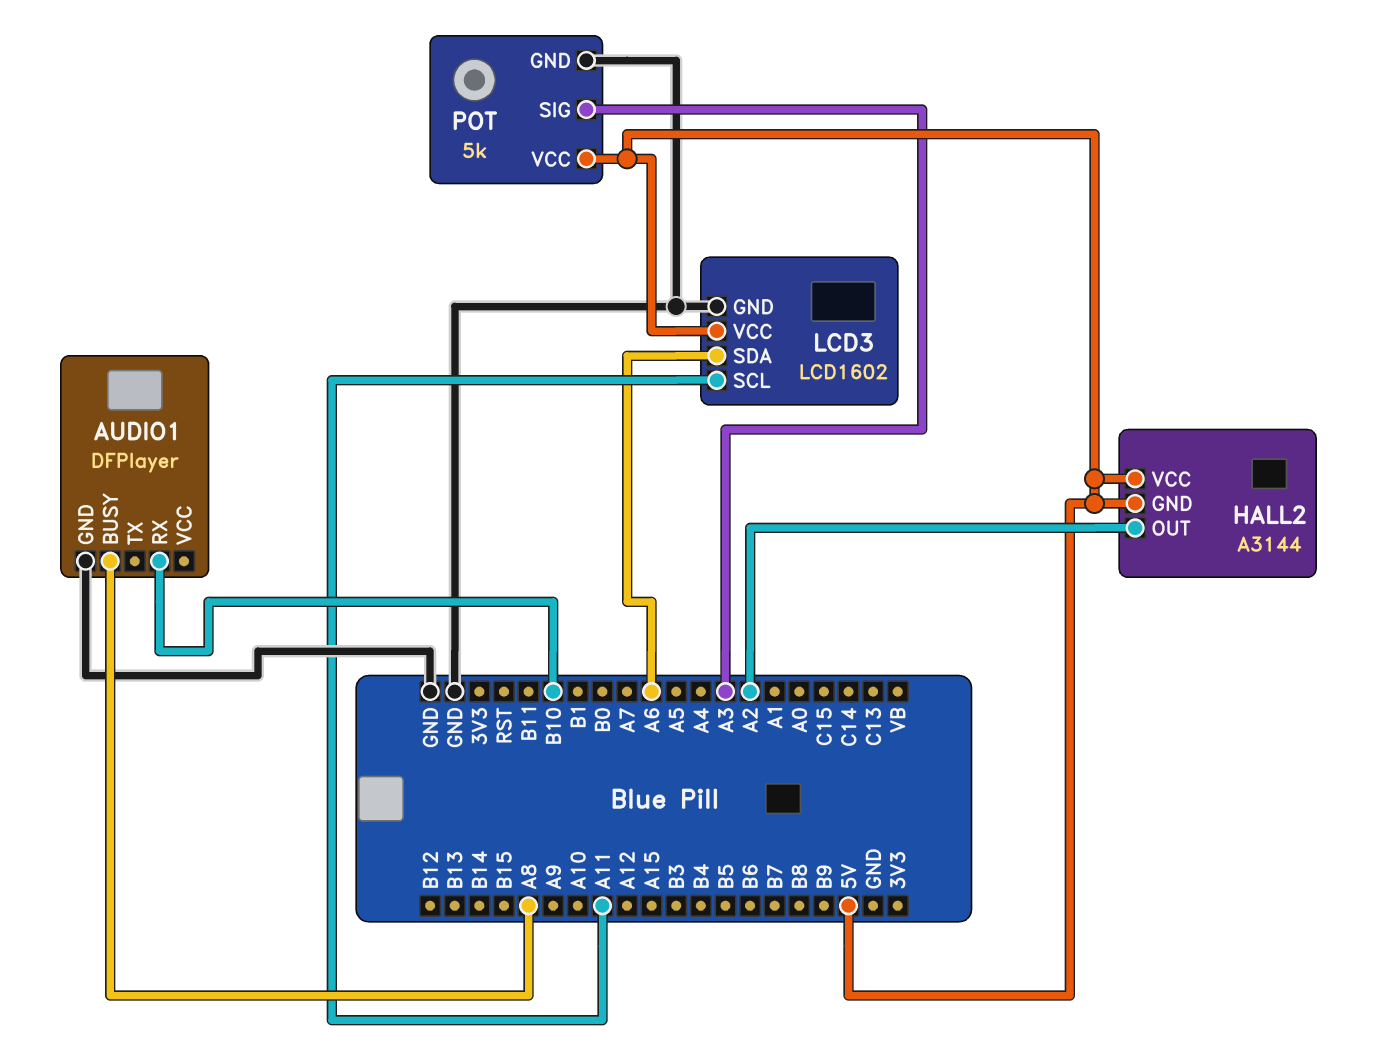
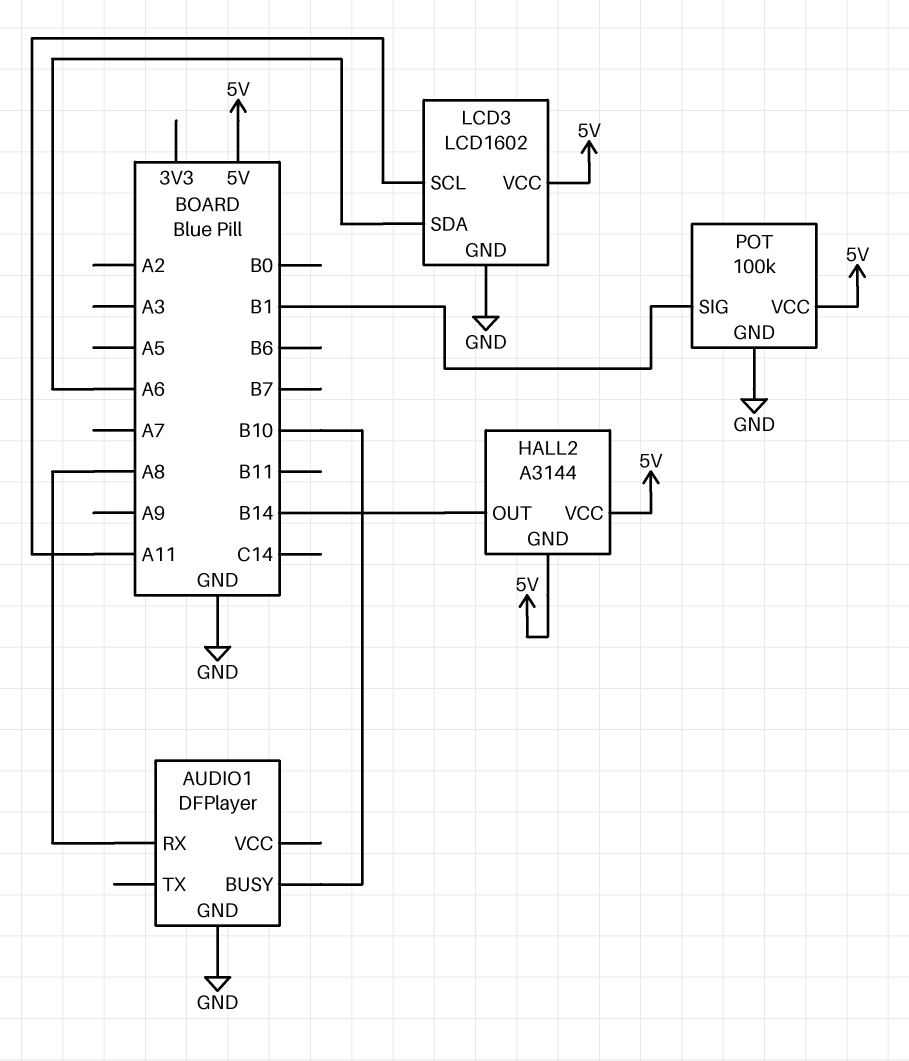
AUDIO1 pin BUSY: A8 -> B10
AUDIO1 pin RX: B10 -> A8
HALL2 pin OUT: A2 -> B14
POT: 5k -> 100k
POT pin SIG: A3 -> B1

